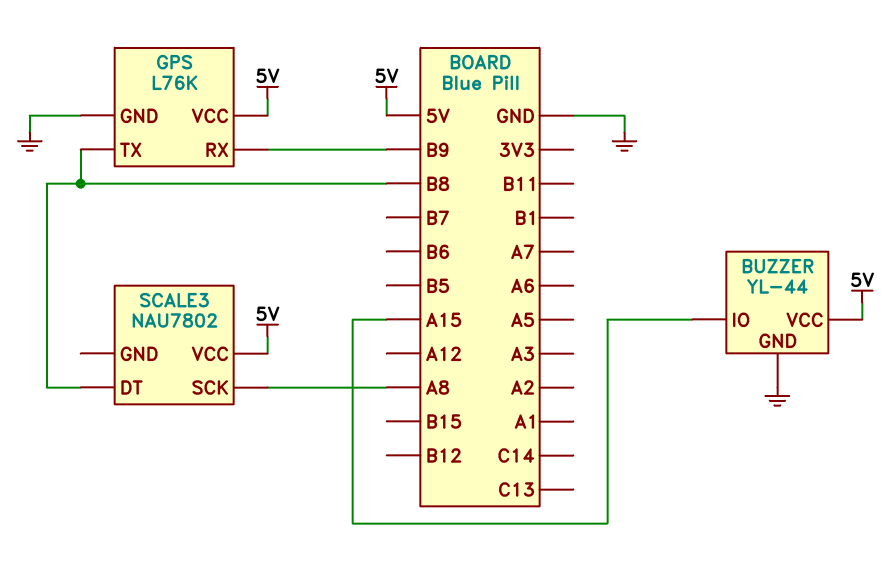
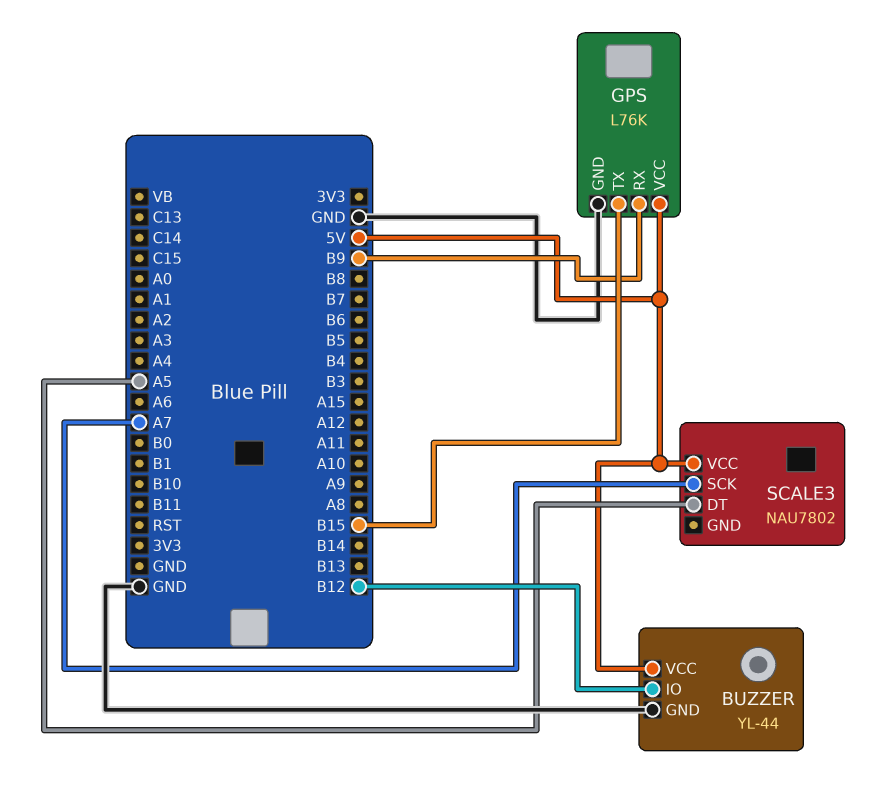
BUZZER pin IO: A15 -> B12
GPS pin TX: B8 -> B15
SCALE3 pin DT: B8 -> A5
SCALE3 pin SCK: A8 -> A7

